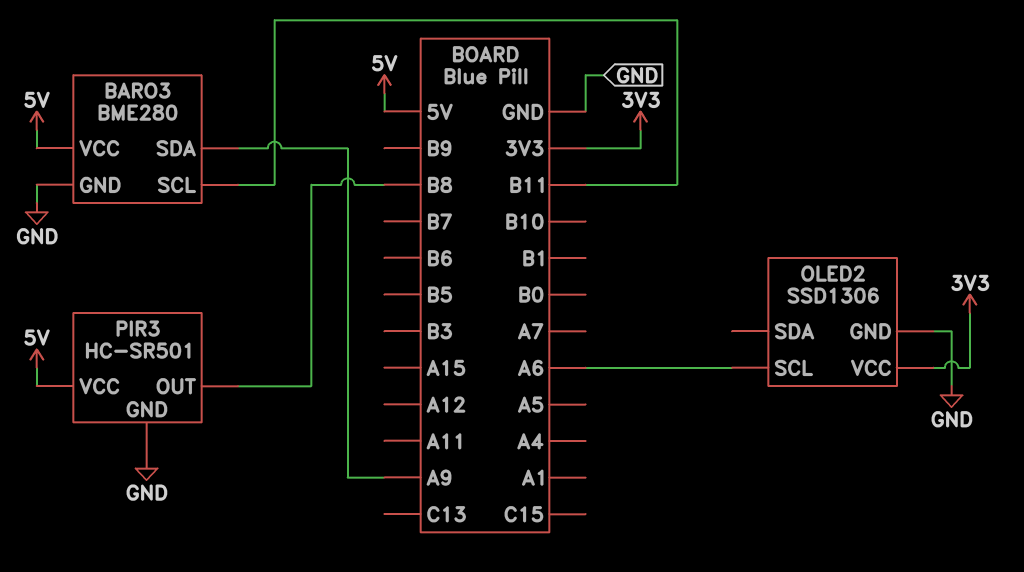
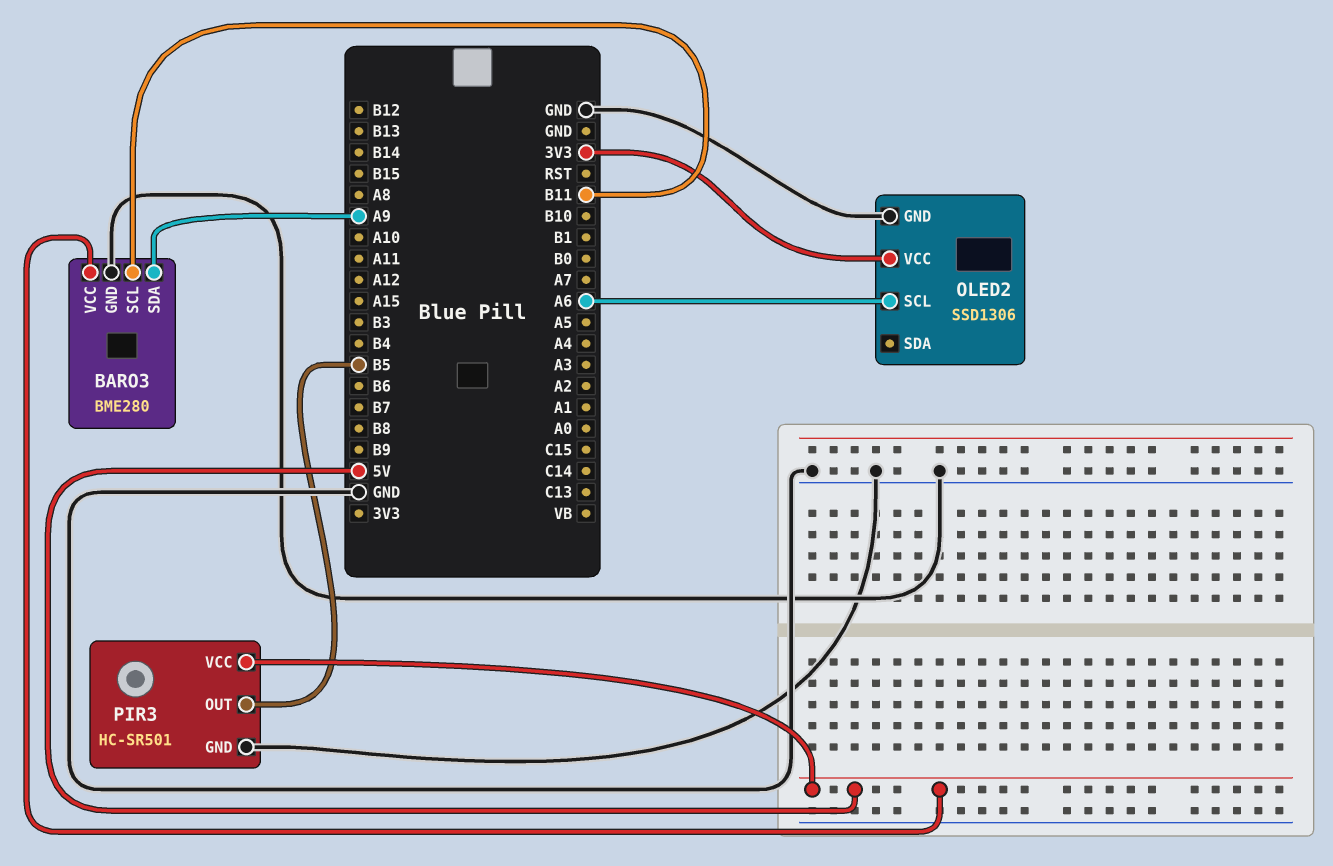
PIR3 pin OUT: B8 -> B5

